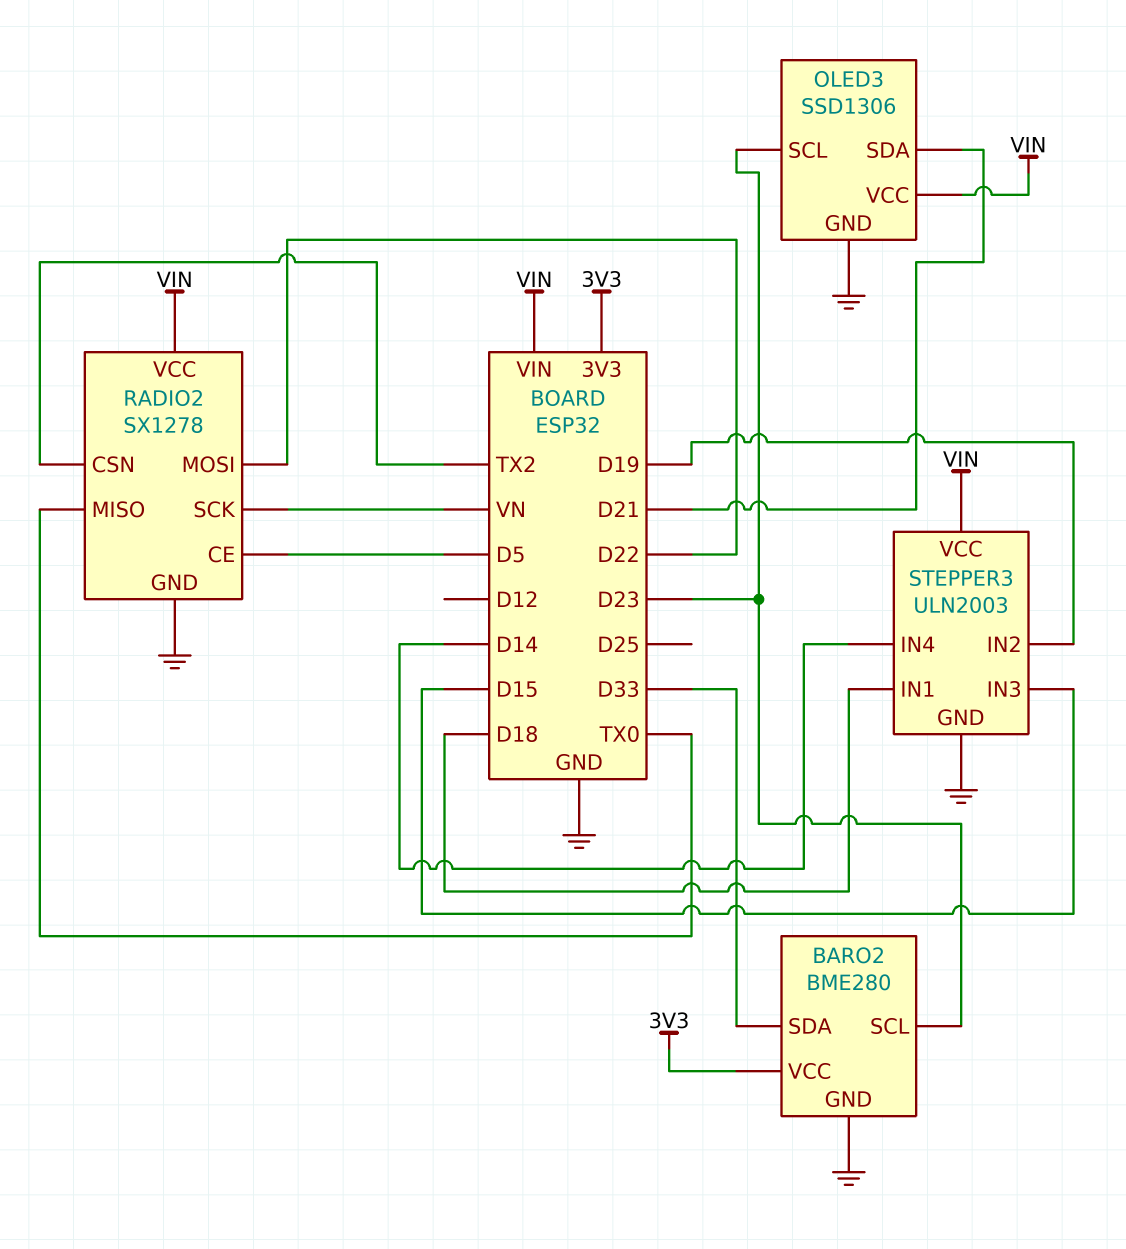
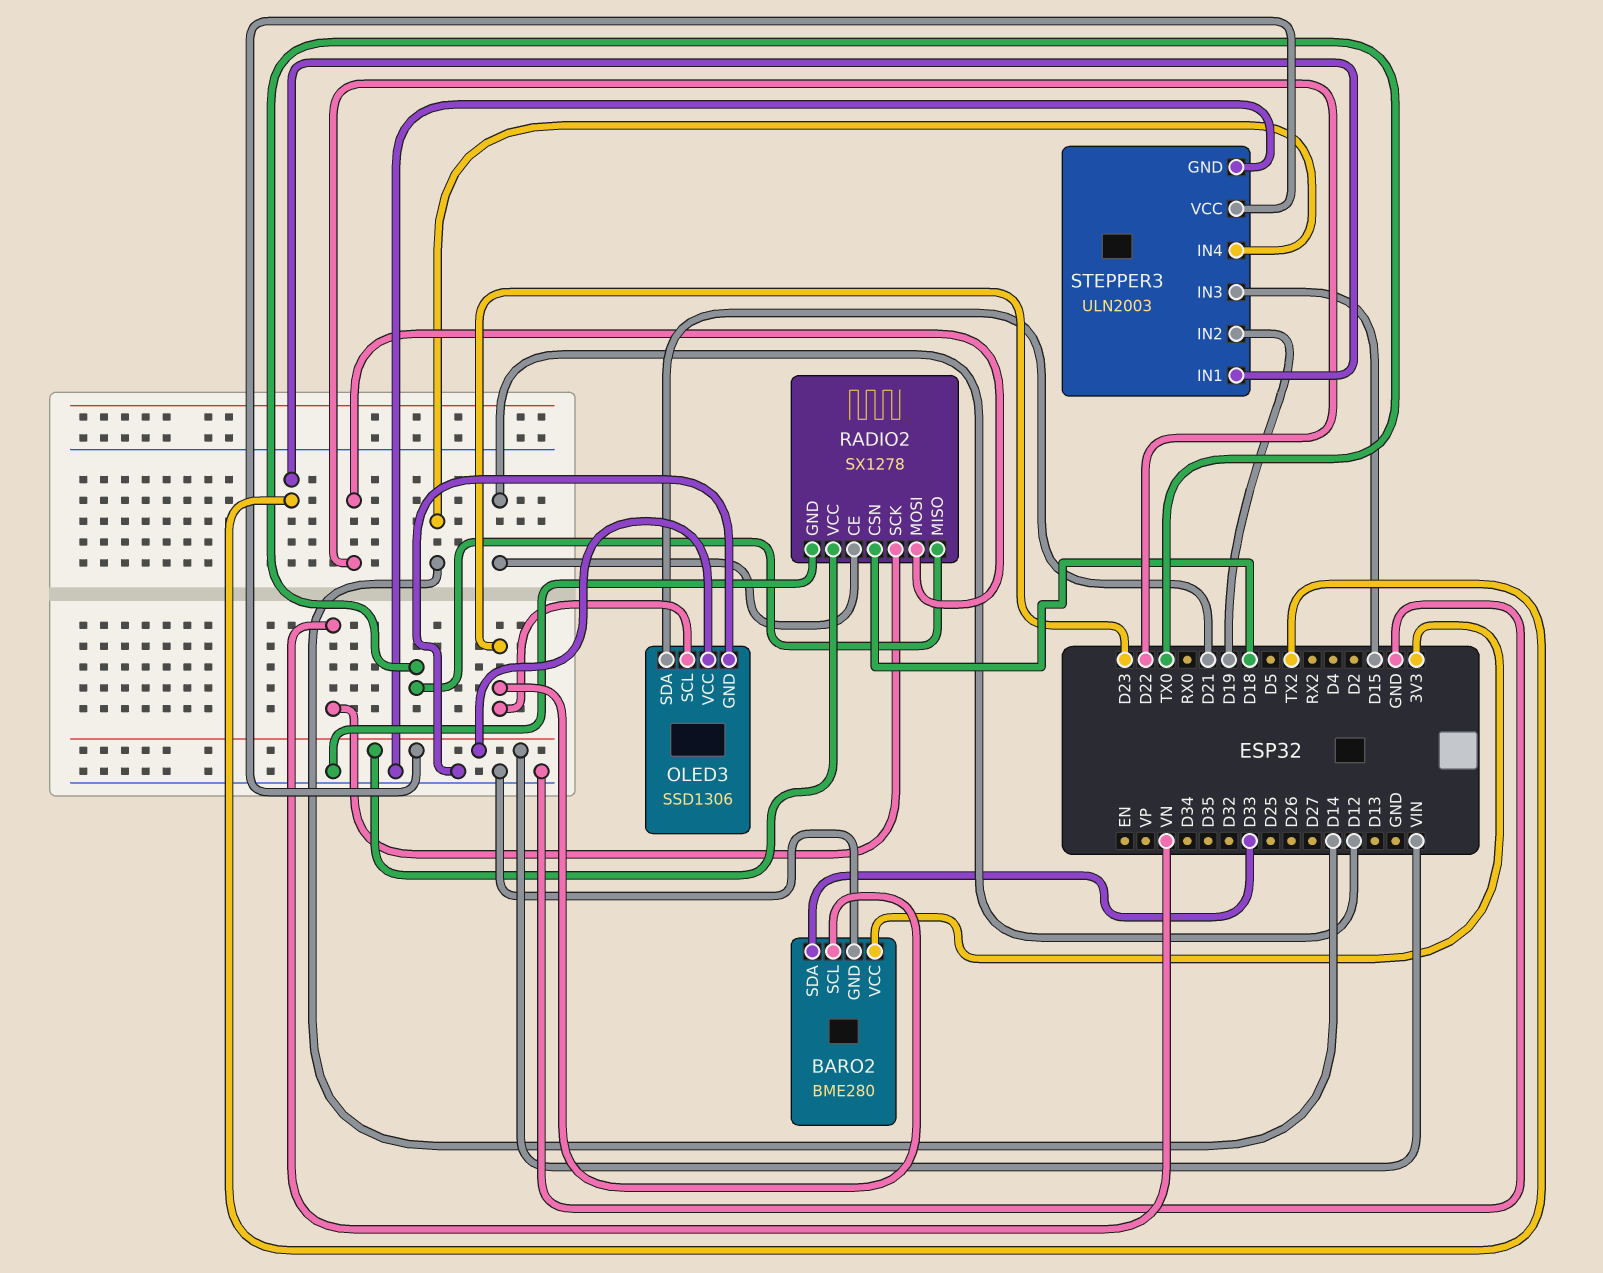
RADIO2 pin CE: D5 -> D12
RADIO2 pin CSN: TX2 -> D18
STEPPER3 pin IN1: D18 -> TX2

